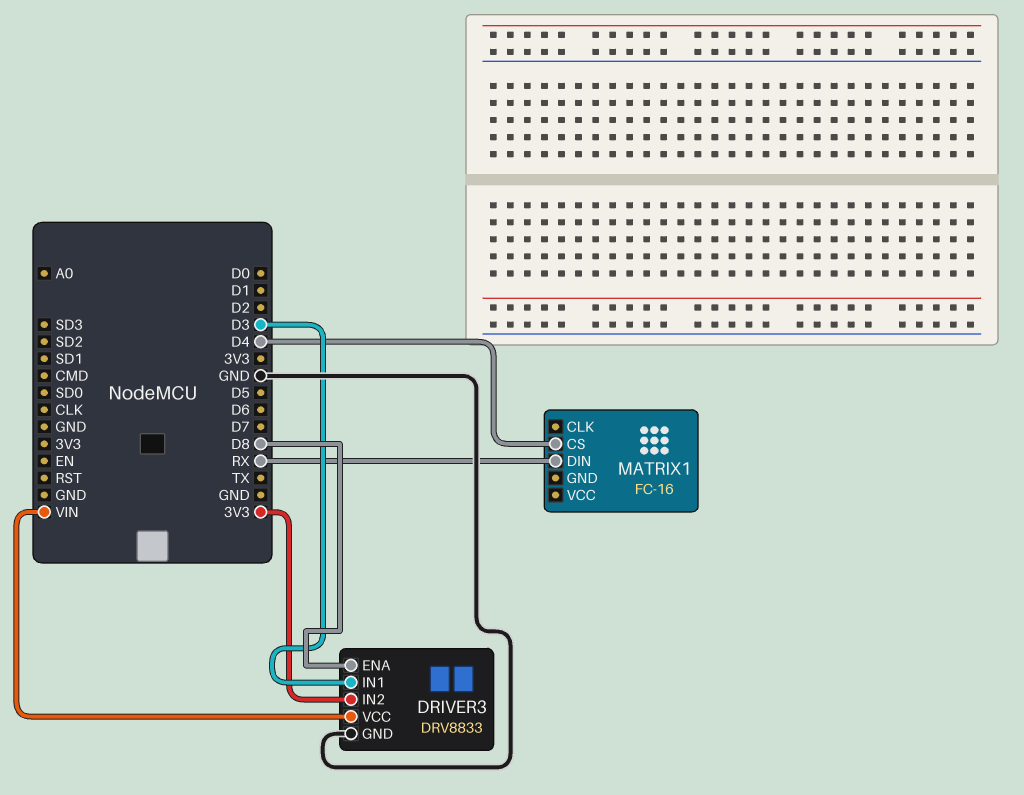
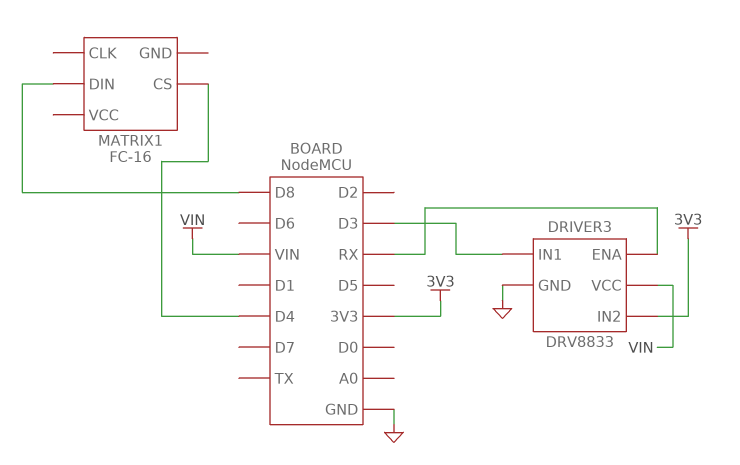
DRIVER3 pin ENA: D8 -> RX
MATRIX1 pin DIN: RX -> D8

